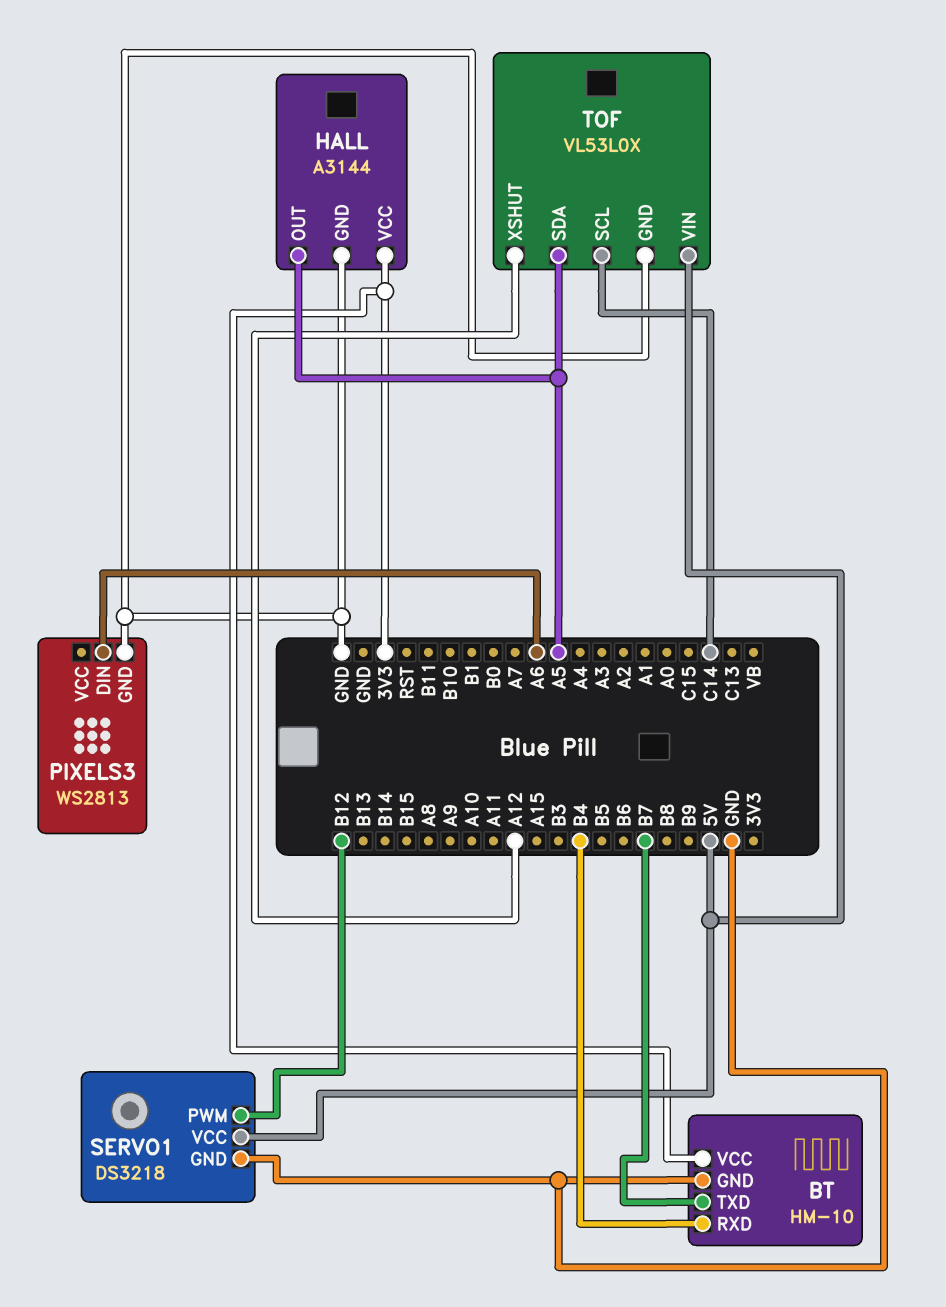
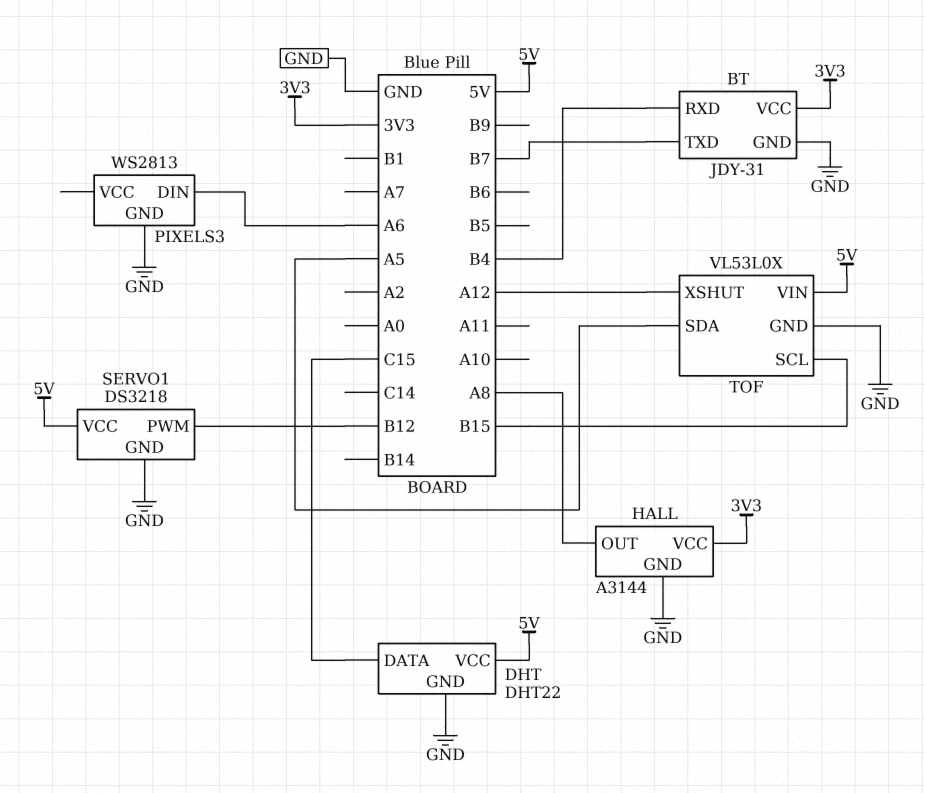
BT: HM-10 -> JDY-31
DHT: none -> DHT22
DHT pin DATA: none -> C15
DHT pin GND: none -> GND
DHT pin VCC: none -> 5V
HALL pin OUT: A5 -> A8
TOF pin SCL: C14 -> B15

